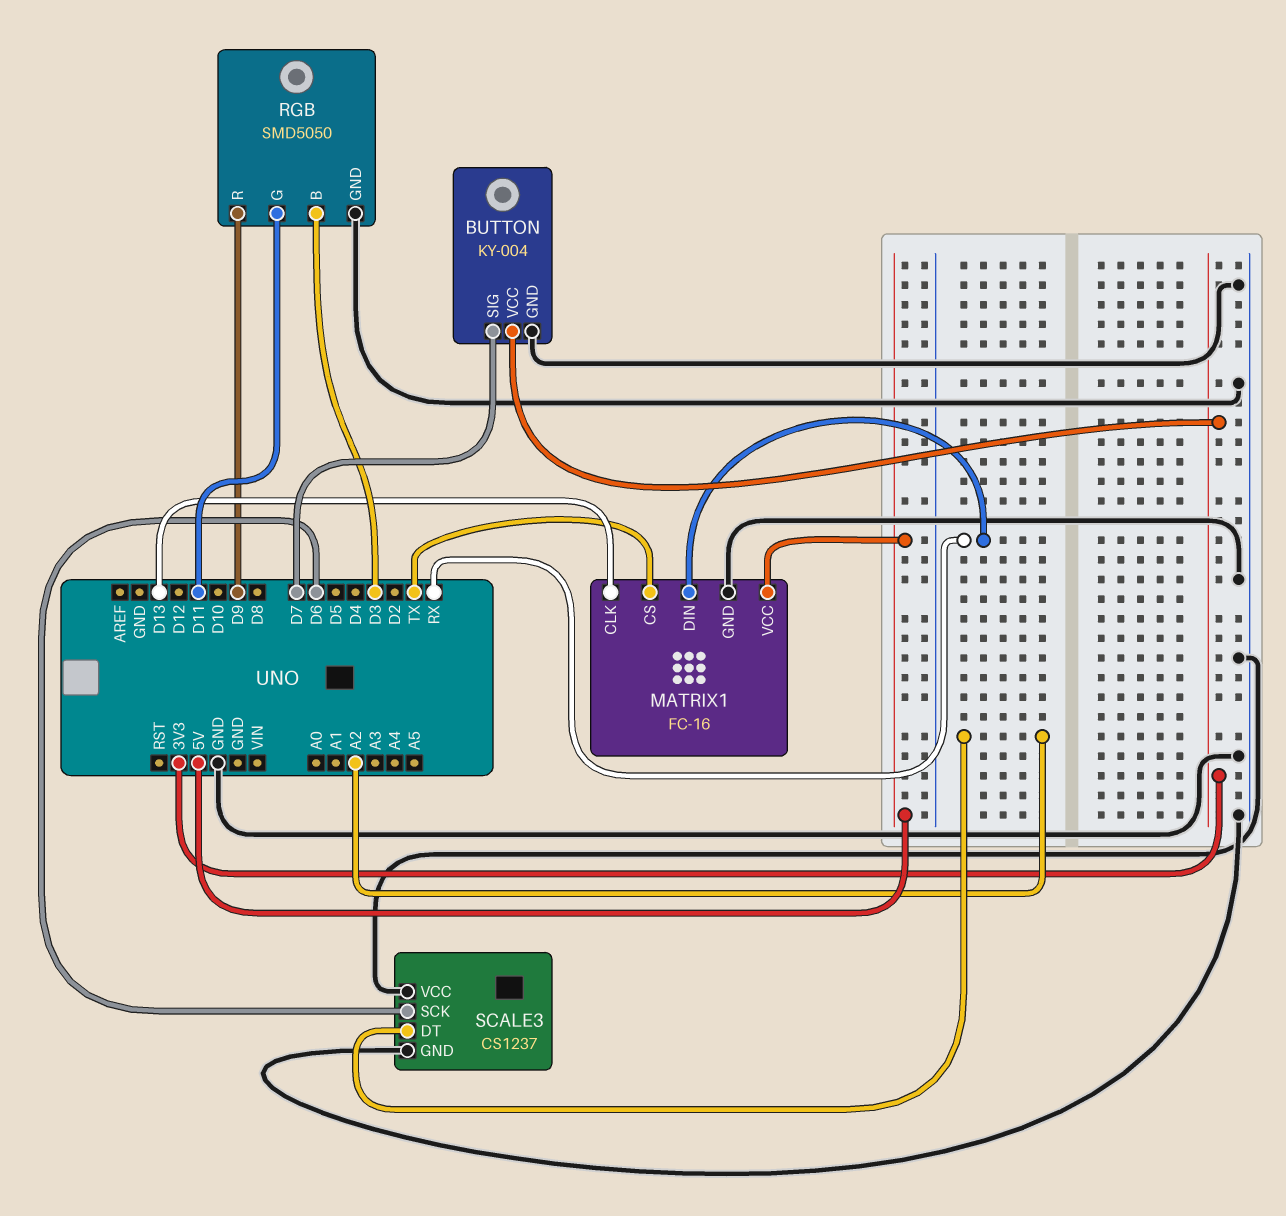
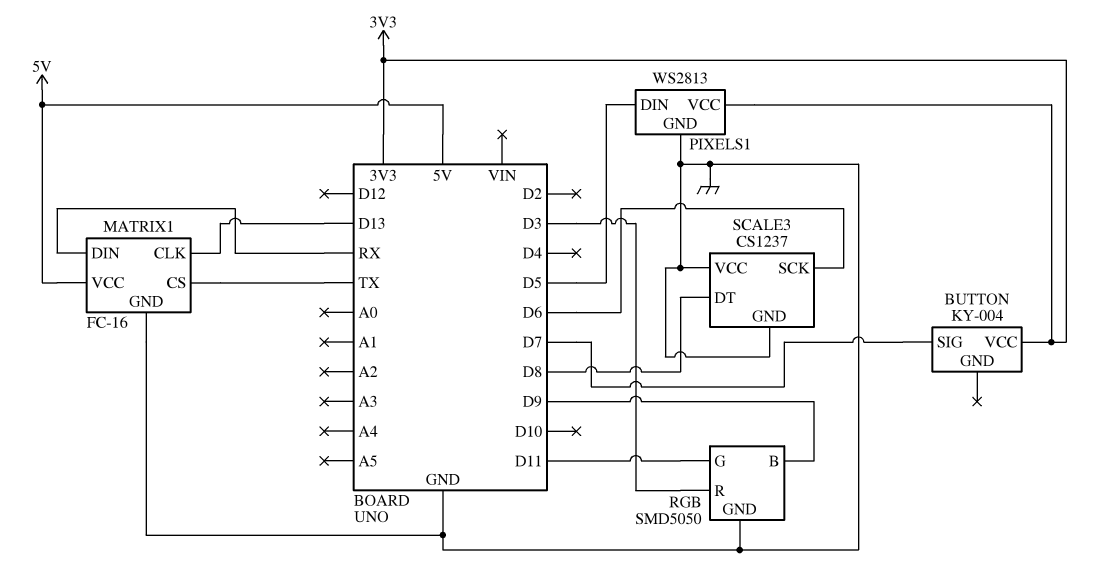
BUTTON pin GND: GND -> none
PIXELS1: none -> WS2813
PIXELS1 pin DIN: none -> D5
PIXELS1 pin GND: none -> GND
PIXELS1 pin VCC: none -> 3V3
RGB pin B: D3 -> D9
RGB pin R: D9 -> D3
SCALE3 pin DT: A2 -> D8

